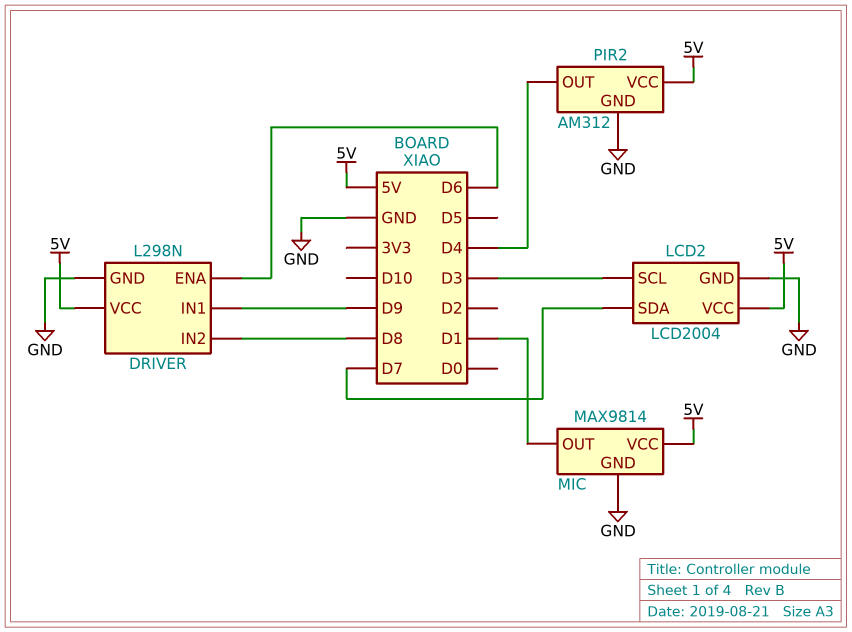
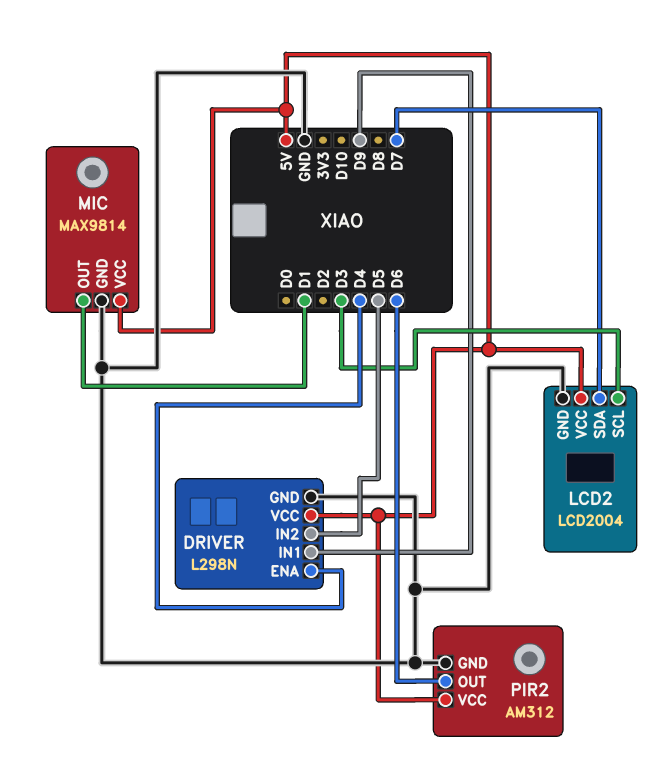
DRIVER pin ENA: D6 -> D4
DRIVER pin IN2: D8 -> D5
PIR2 pin OUT: D4 -> D6

